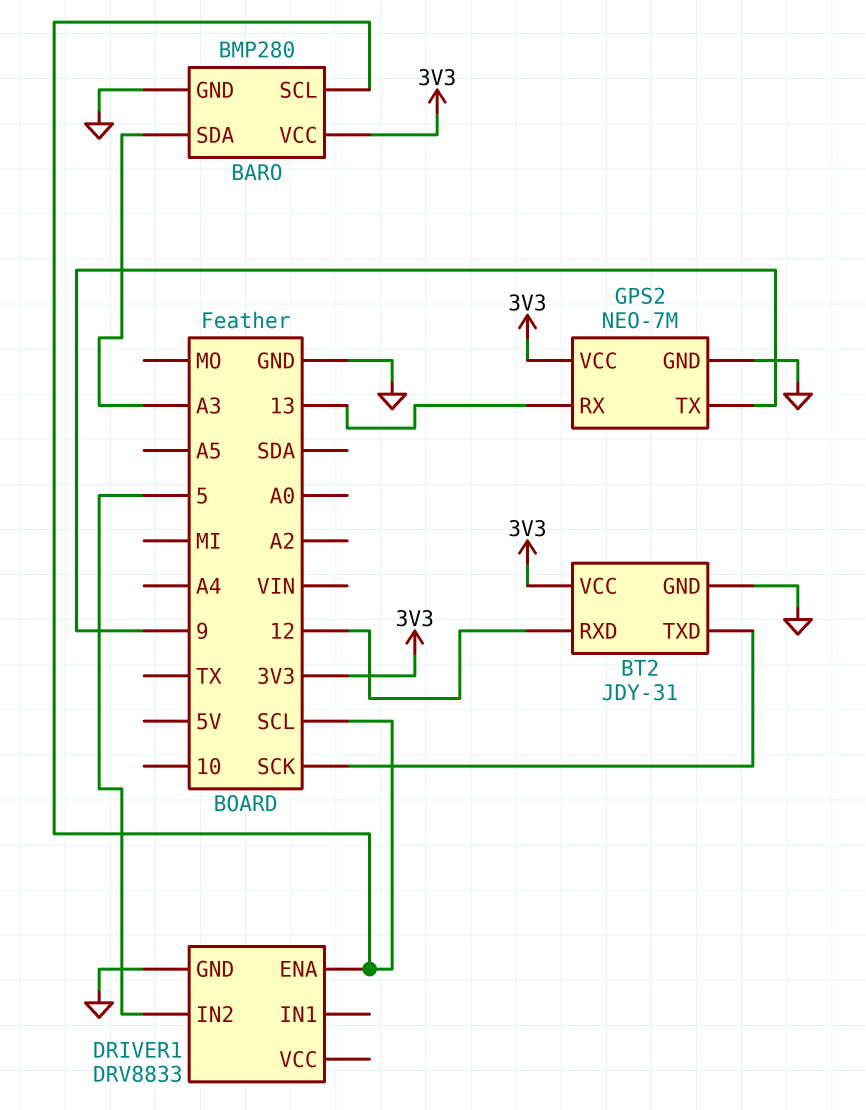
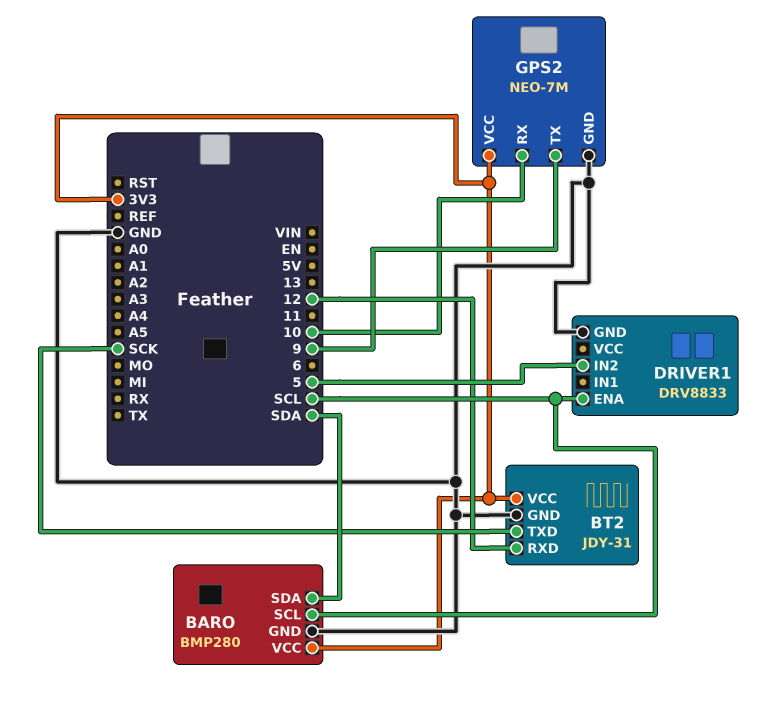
BARO pin SDA: A3 -> SDA
GPS2 pin RX: 13 -> 10

